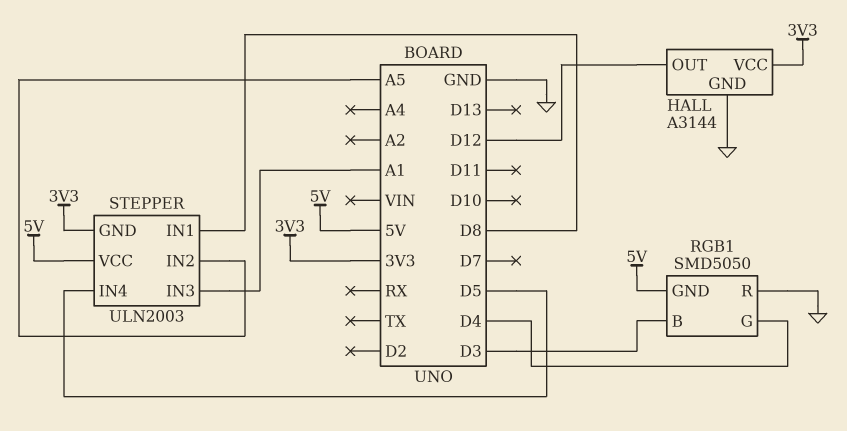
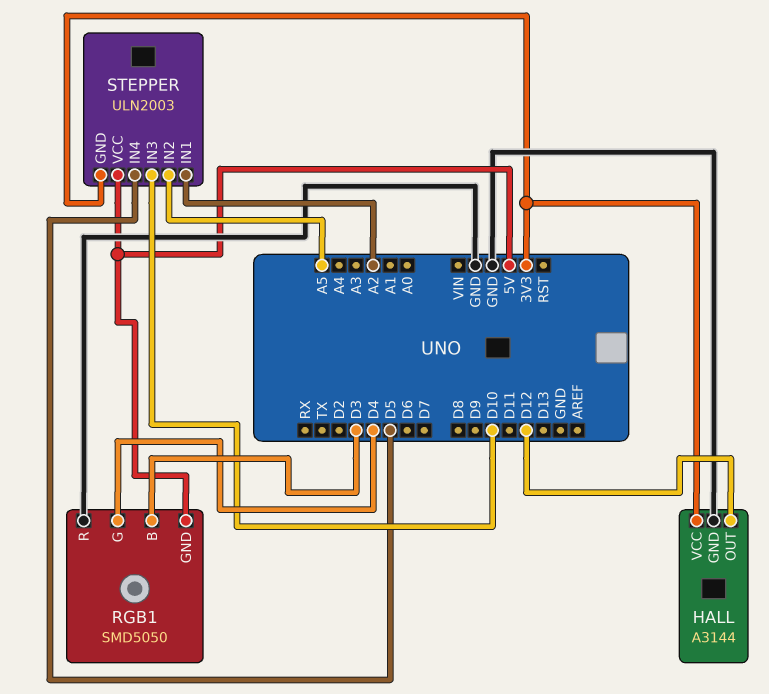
STEPPER pin IN1: D8 -> A2
STEPPER pin IN3: A1 -> D10

